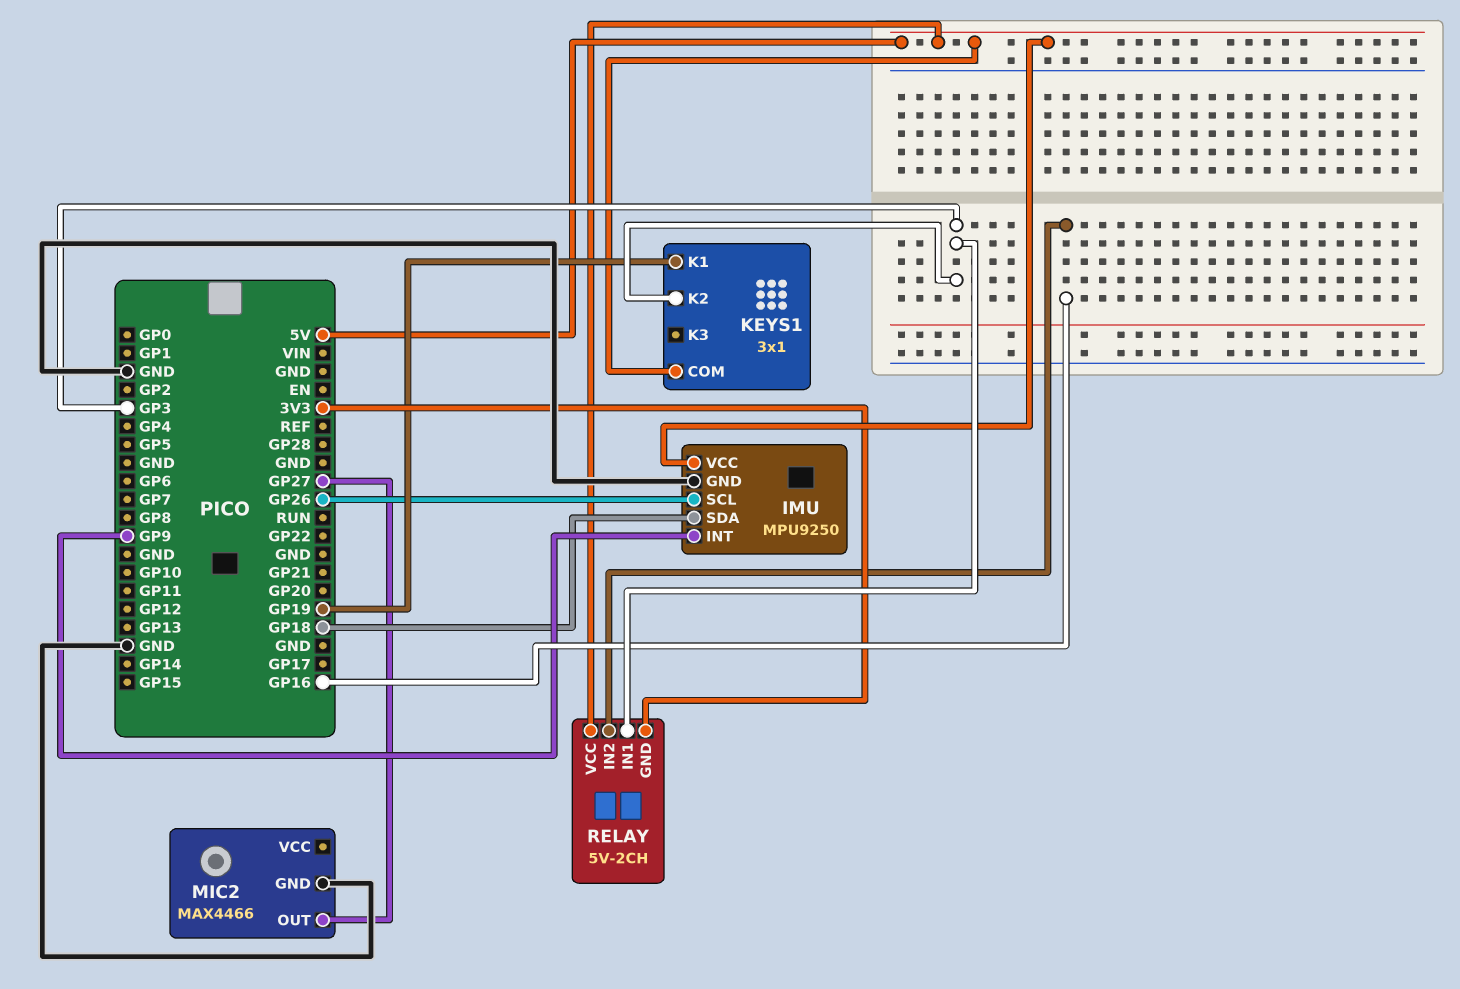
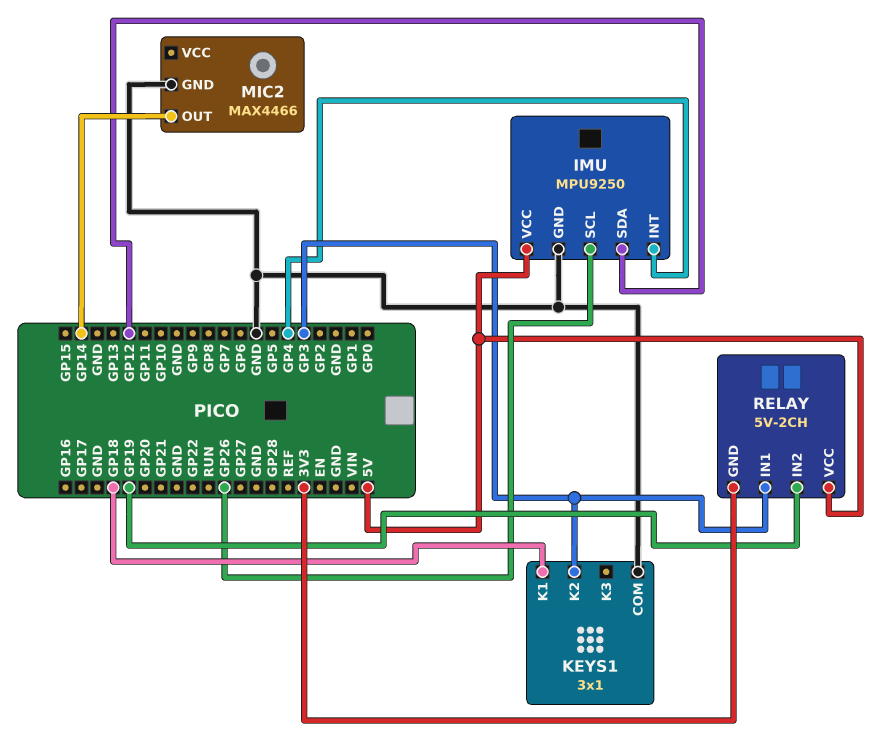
IMU pin INT: GP9 -> GP4
IMU pin SDA: GP18 -> GP12
KEYS1 pin COM: 5V -> GND
KEYS1 pin K1: GP19 -> GP18
MIC2 pin OUT: GP27 -> GP14
RELAY pin IN2: GP16 -> GP19

